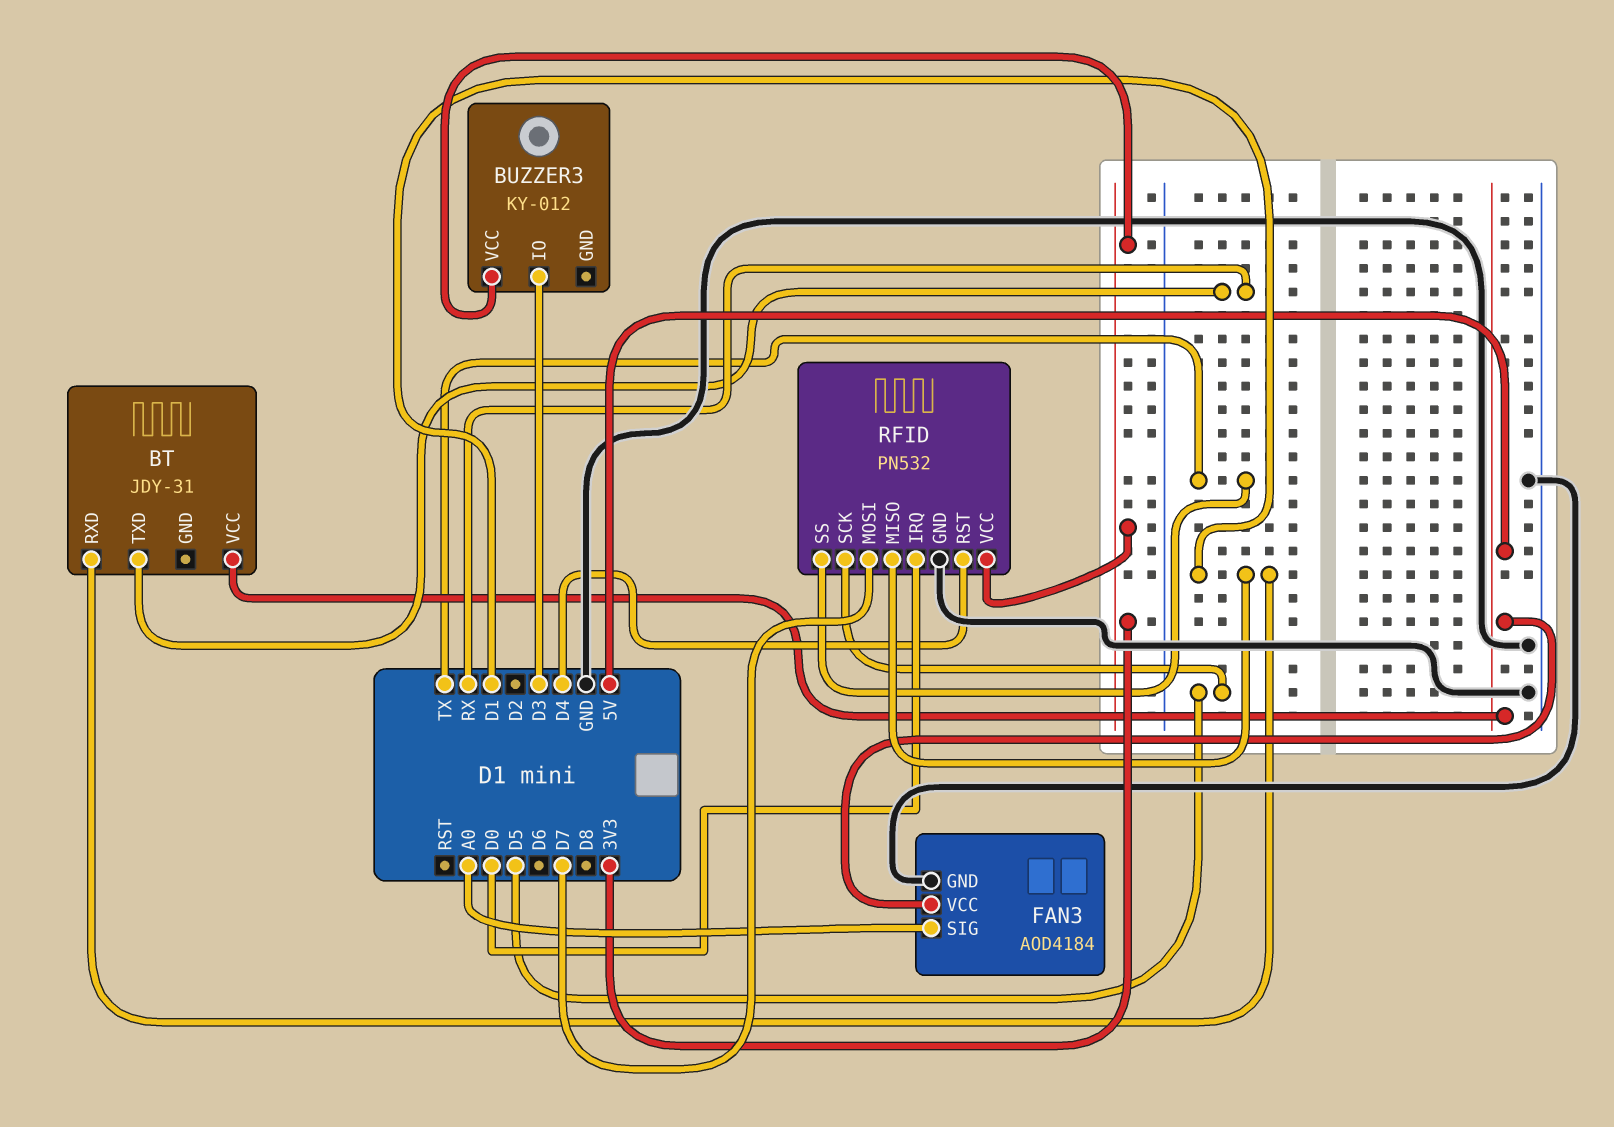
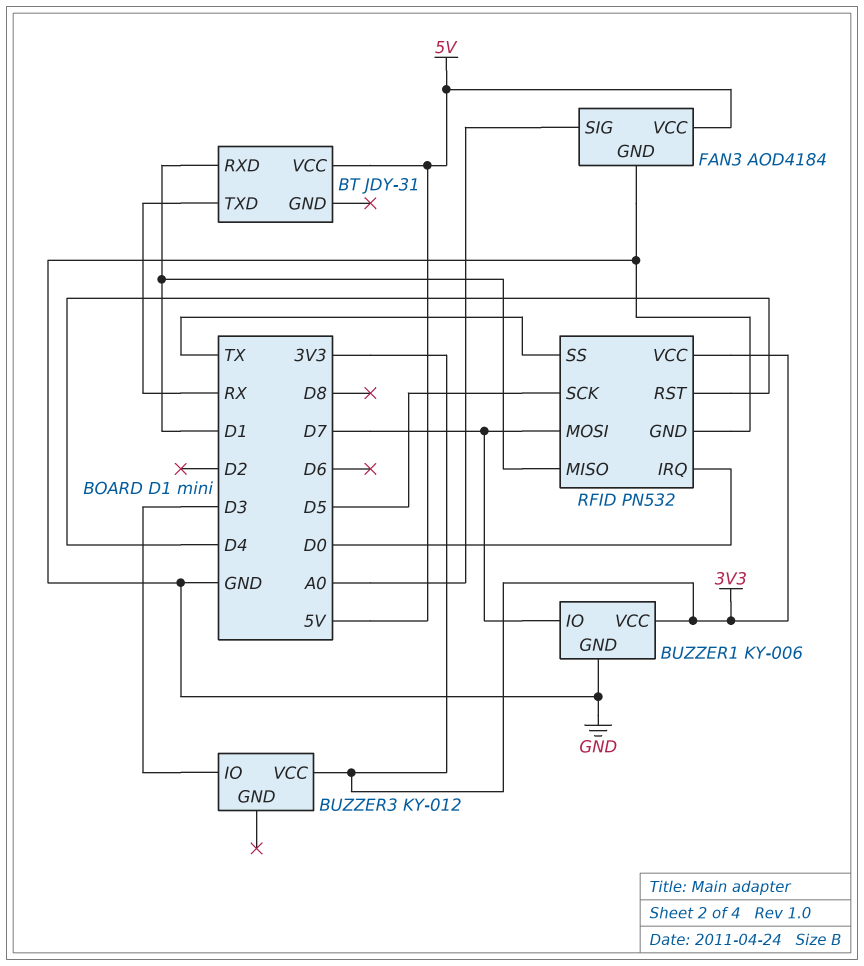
BUZZER1: none -> KY-006
BUZZER1 pin GND: none -> GND
BUZZER1 pin IO: none -> D7
BUZZER1 pin VCC: none -> 3V3

